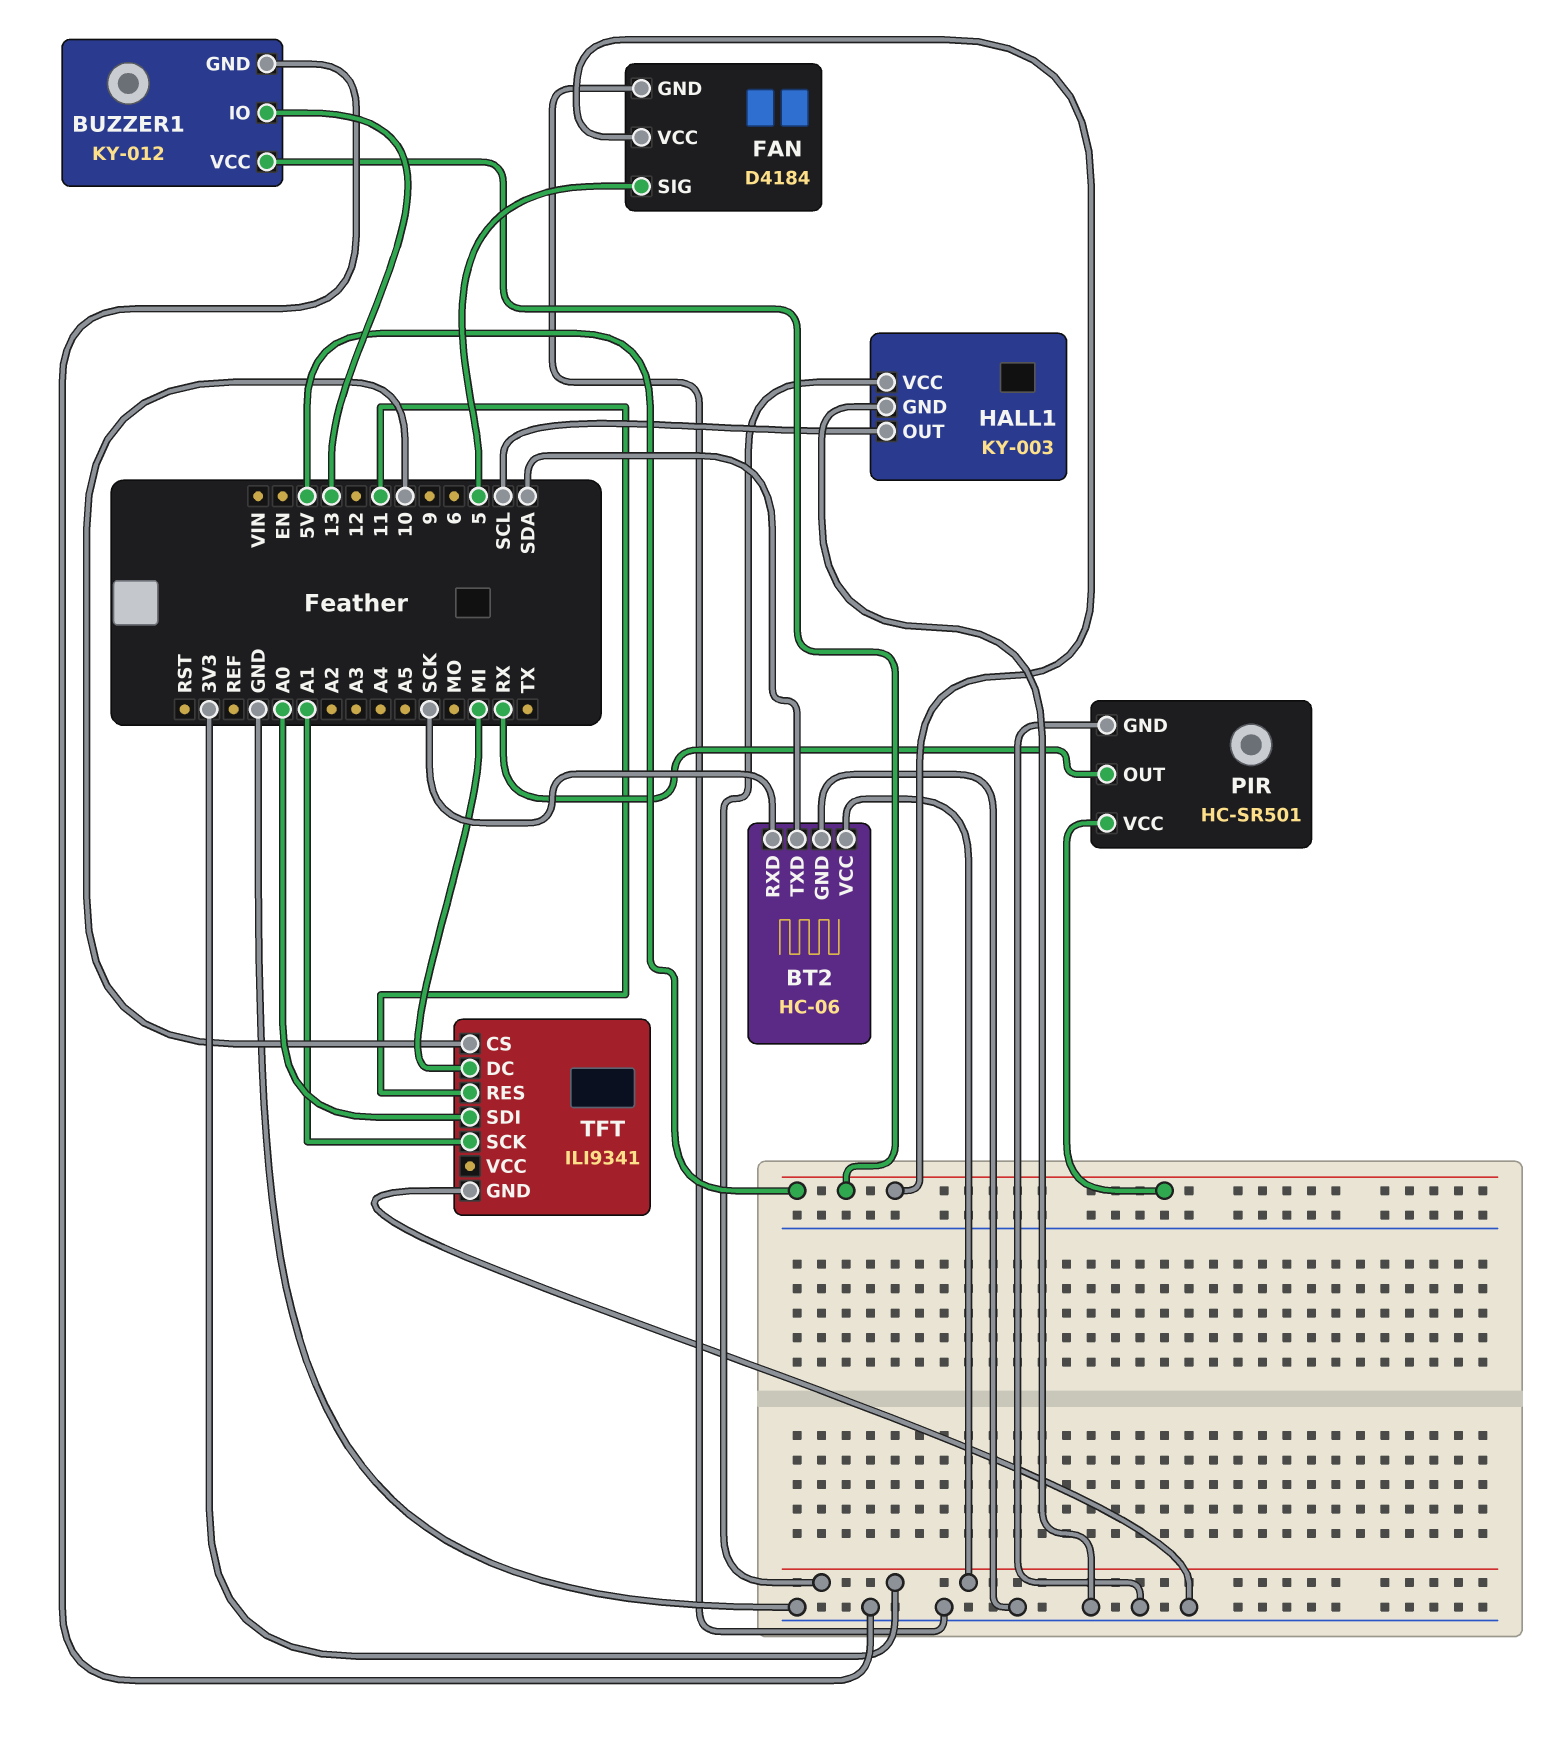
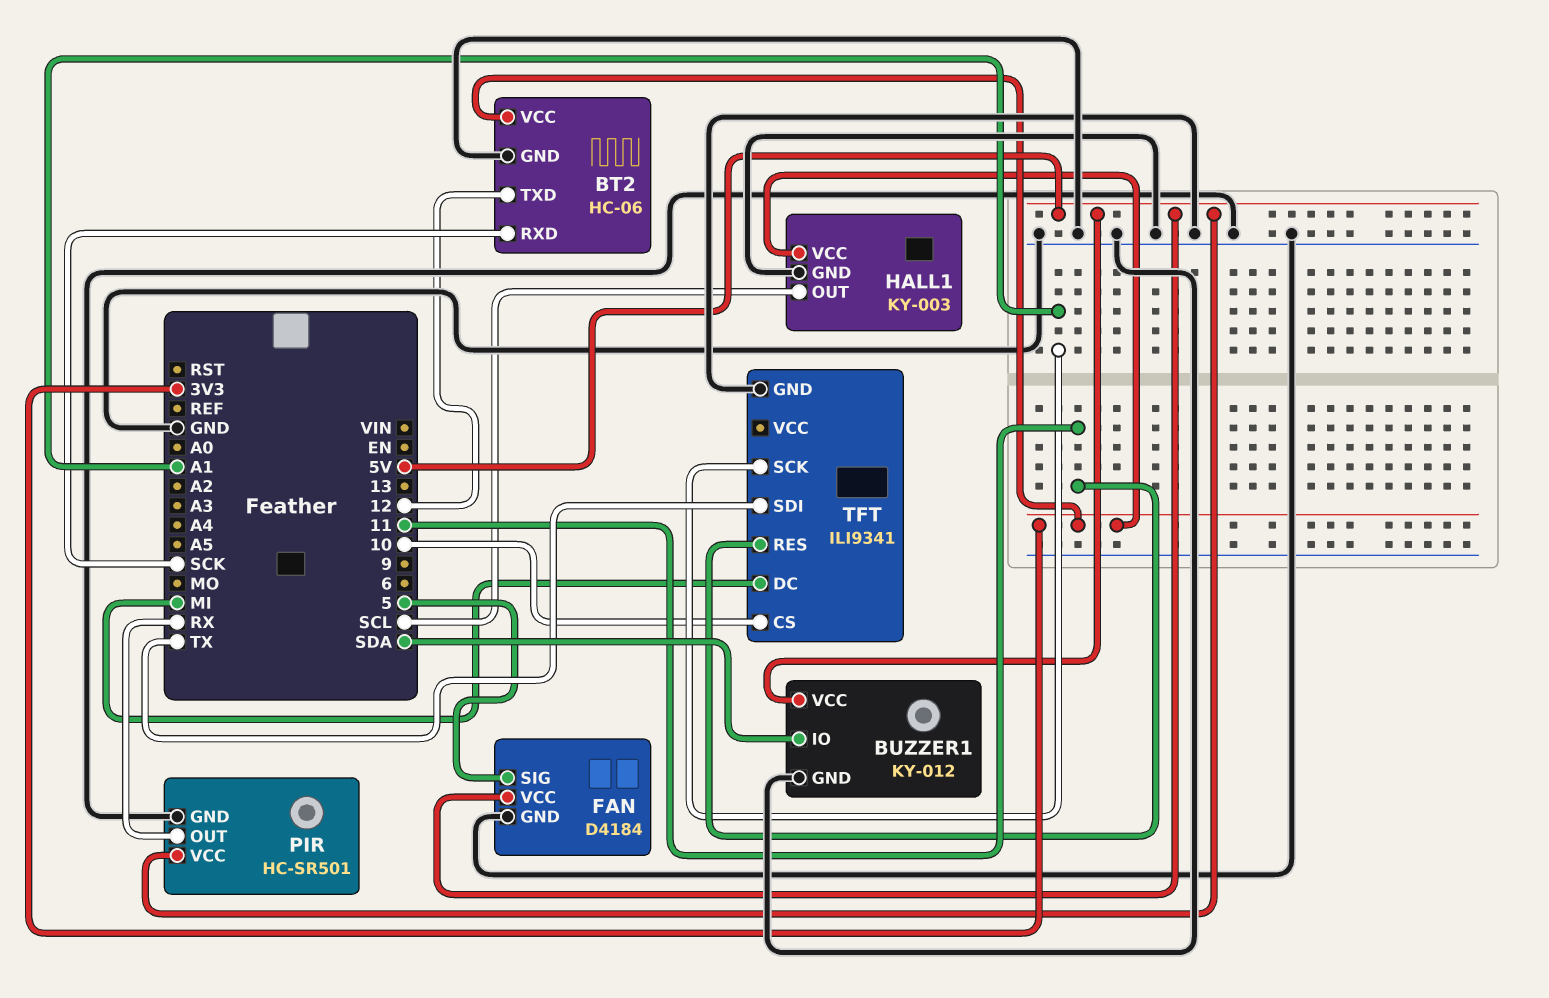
BT2 pin TXD: SDA -> 12
BUZZER1 pin IO: 13 -> SDA
TFT pin SDI: A0 -> TX

